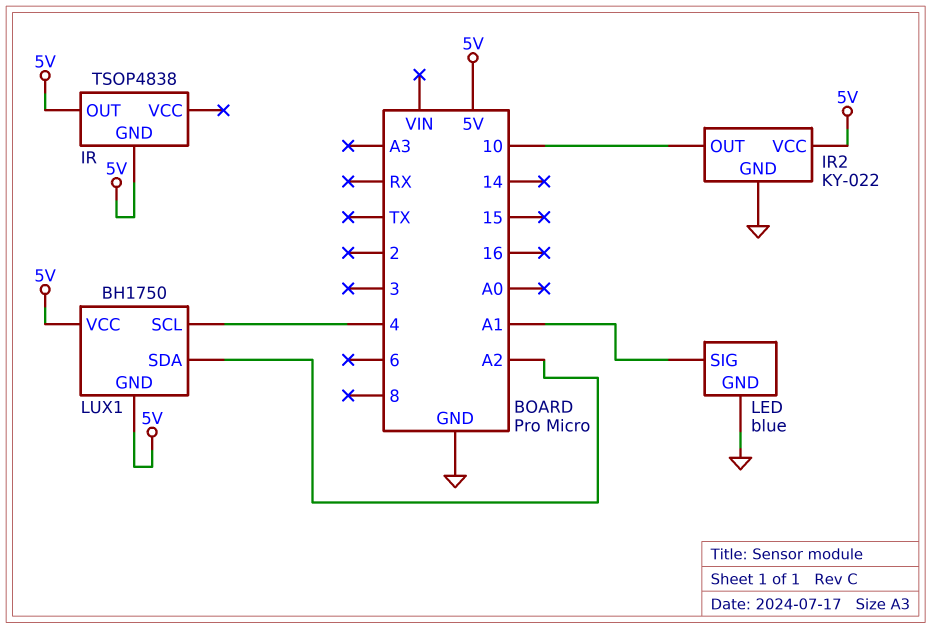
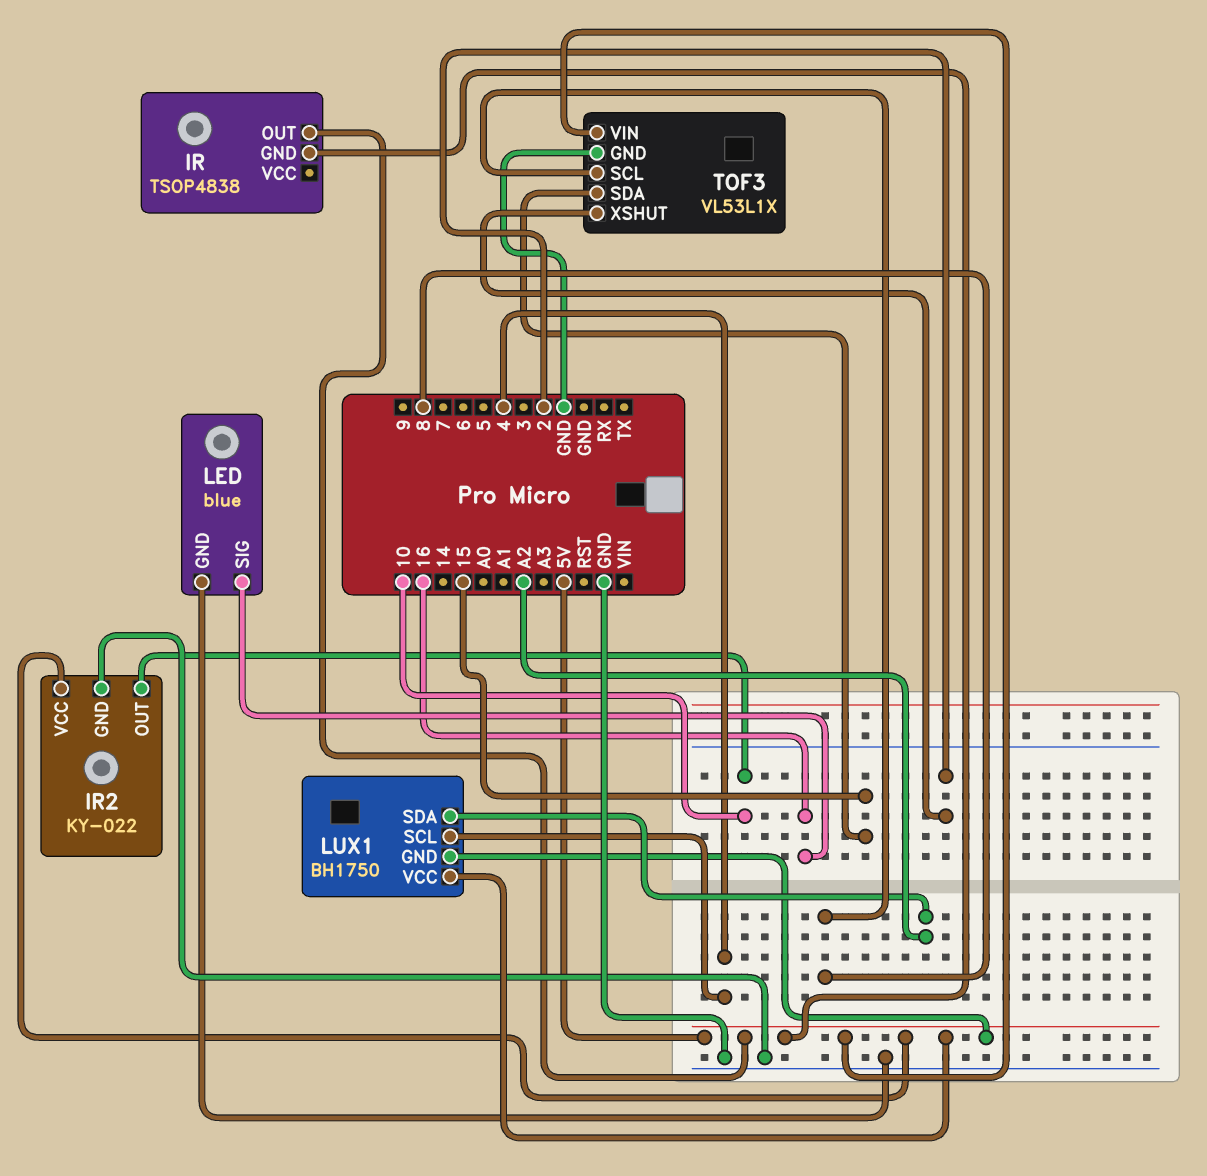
LED pin SIG: A1 -> 16
TOF3: none -> VL53L1X
TOF3 pin GND: none -> GND
TOF3 pin SCL: none -> 8
TOF3 pin SDA: none -> 15
TOF3 pin VIN: none -> 5V
TOF3 pin XSHUT: none -> 2

